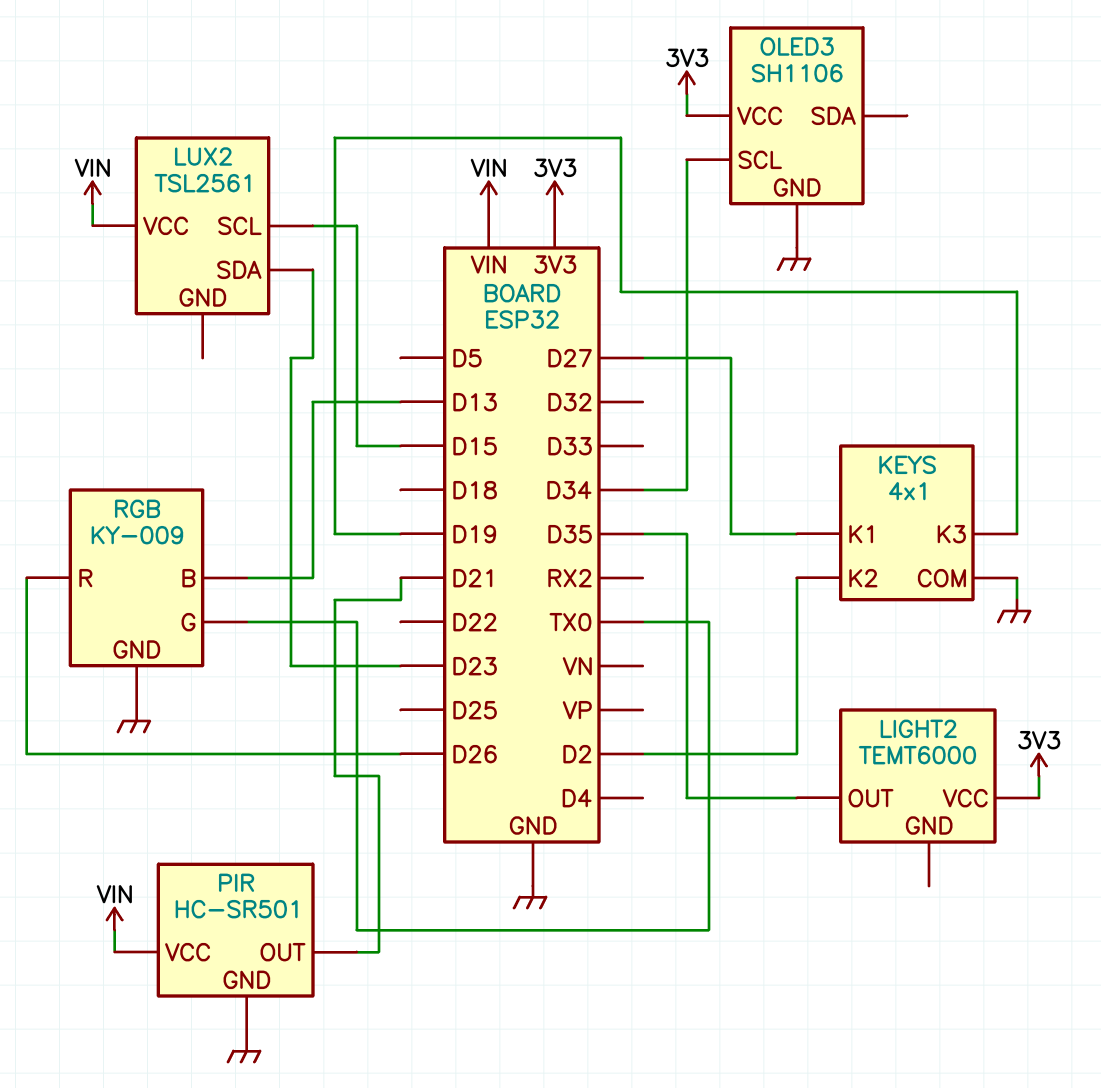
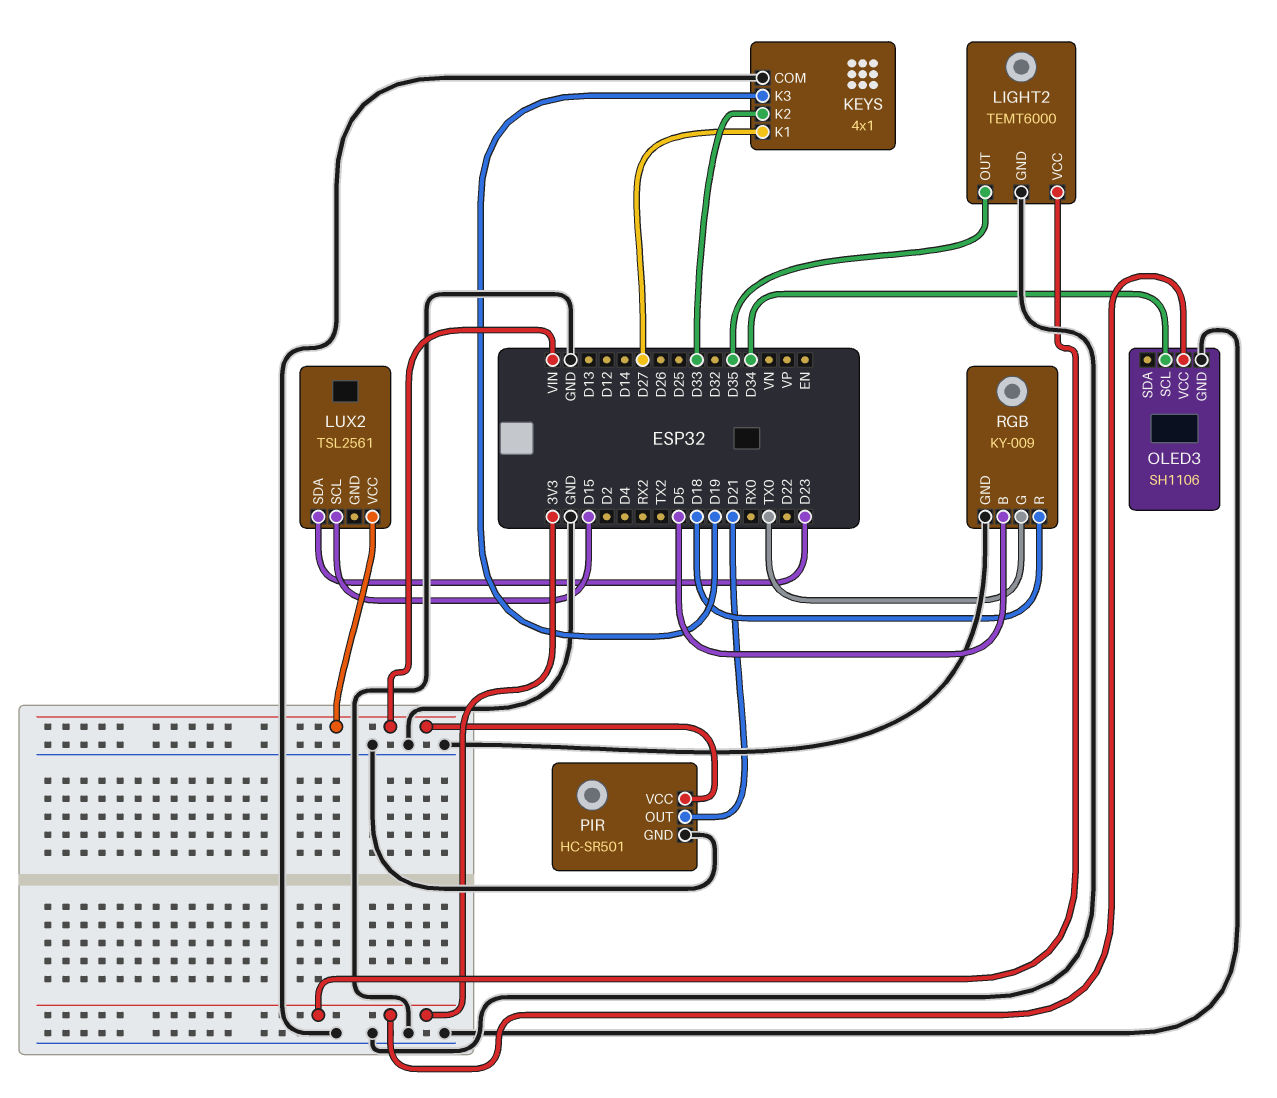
KEYS pin K2: D2 -> D33
LIGHT2 pin GND: none -> GND
RGB pin B: D13 -> D5
RGB pin R: D26 -> D18

